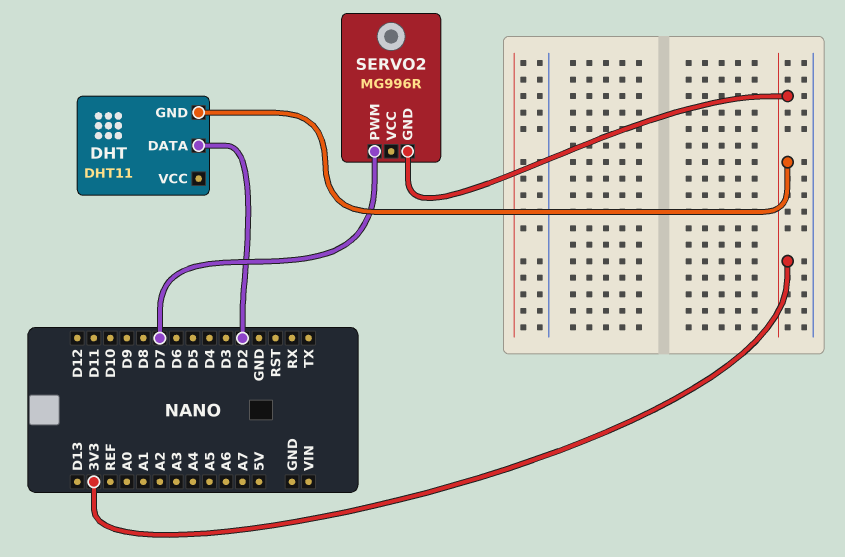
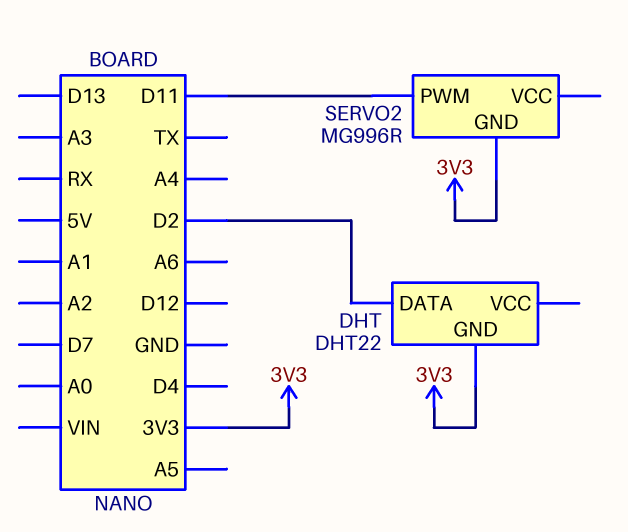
DHT: DHT11 -> DHT22
SERVO2 pin PWM: D7 -> D11

